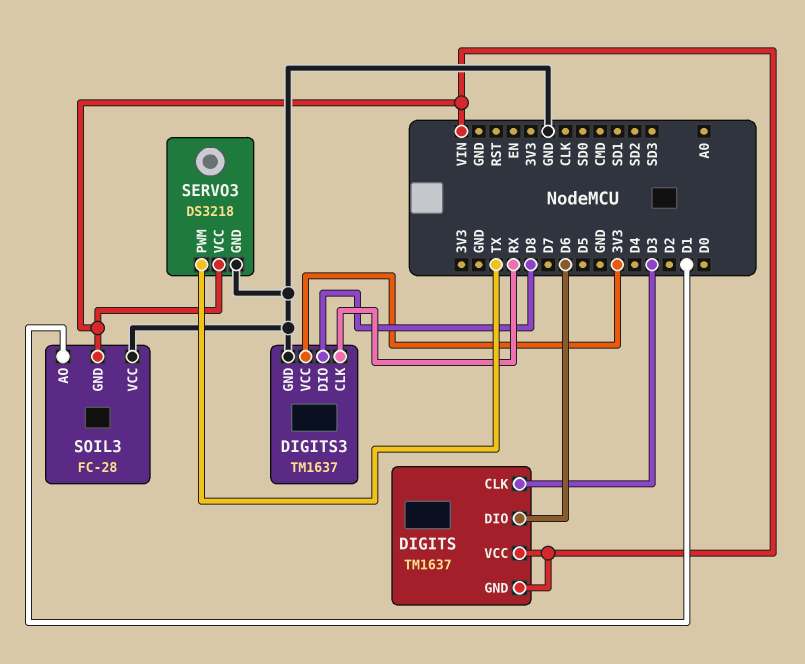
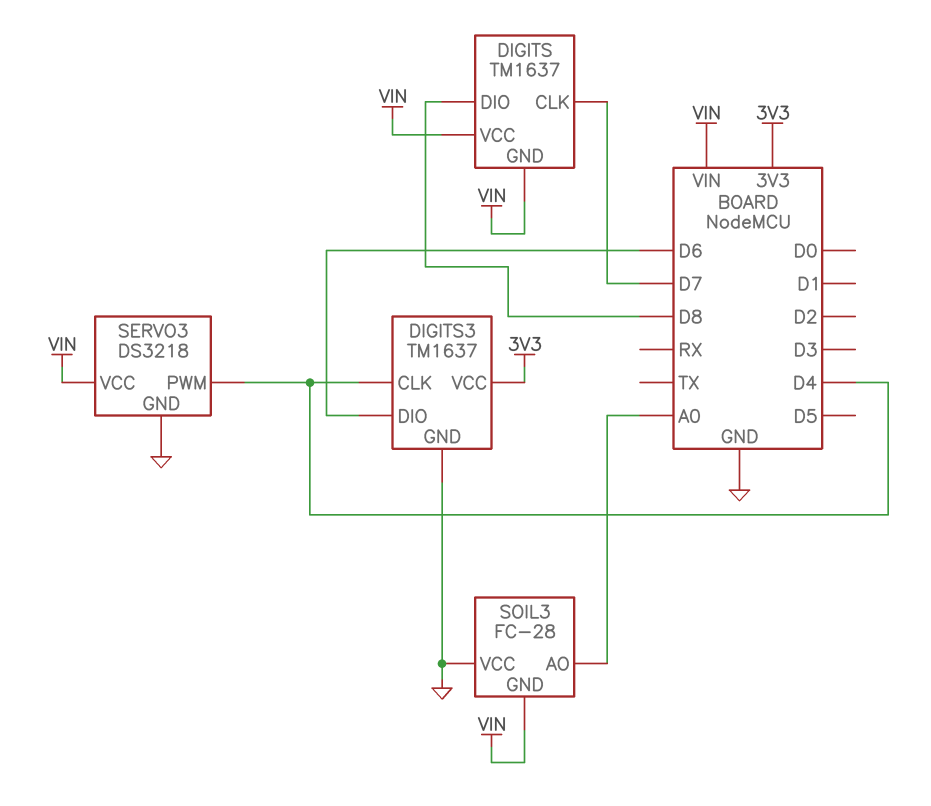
DIGITS pin CLK: D3 -> D7
DIGITS pin DIO: D6 -> D8
DIGITS3 pin CLK: RX -> D4
DIGITS3 pin DIO: D8 -> D6
SERVO3 pin PWM: TX -> D4
SOIL3 pin AO: D1 -> A0

